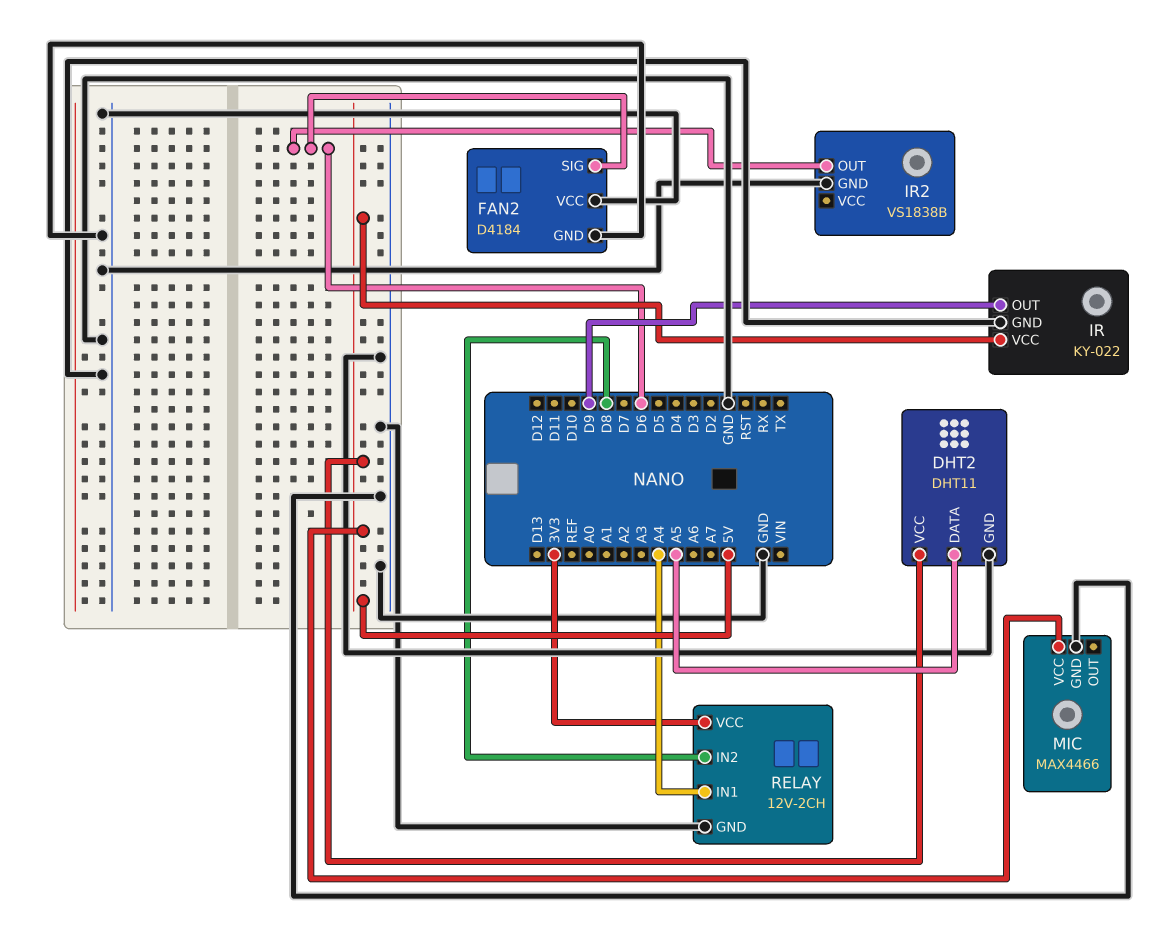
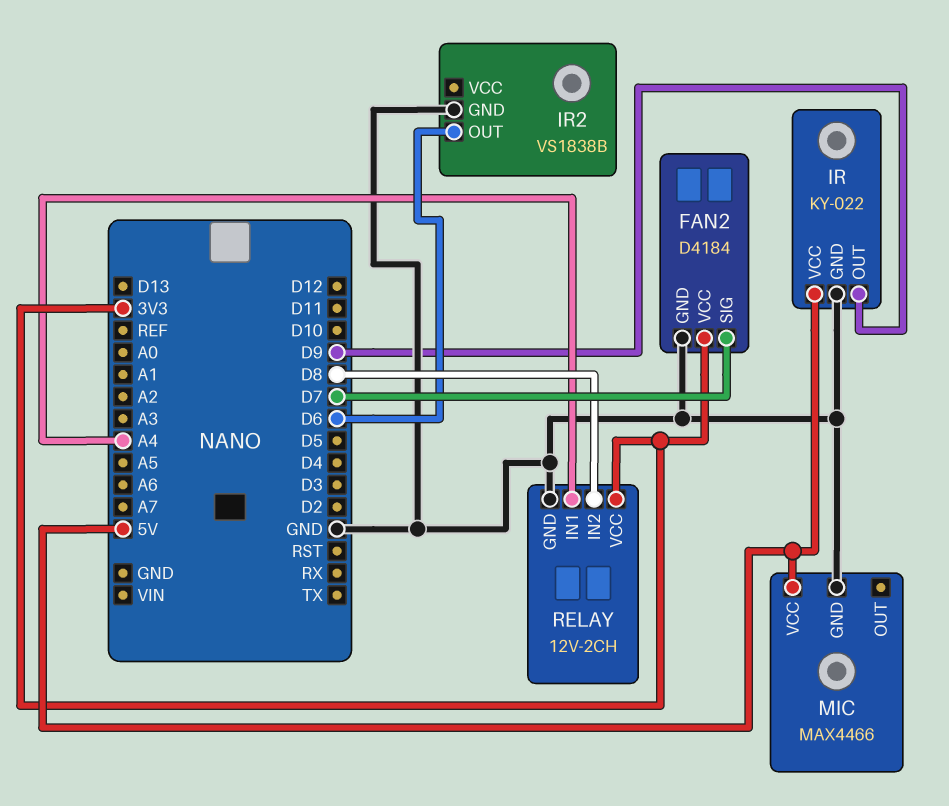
DHT2: DHT11 -> none
DHT2 pin DATA: A5 -> none
DHT2 pin GND: GND -> none
DHT2 pin VCC: 5V -> none
FAN2 pin SIG: D6 -> D7
FAN2 pin VCC: GND -> 3V3

